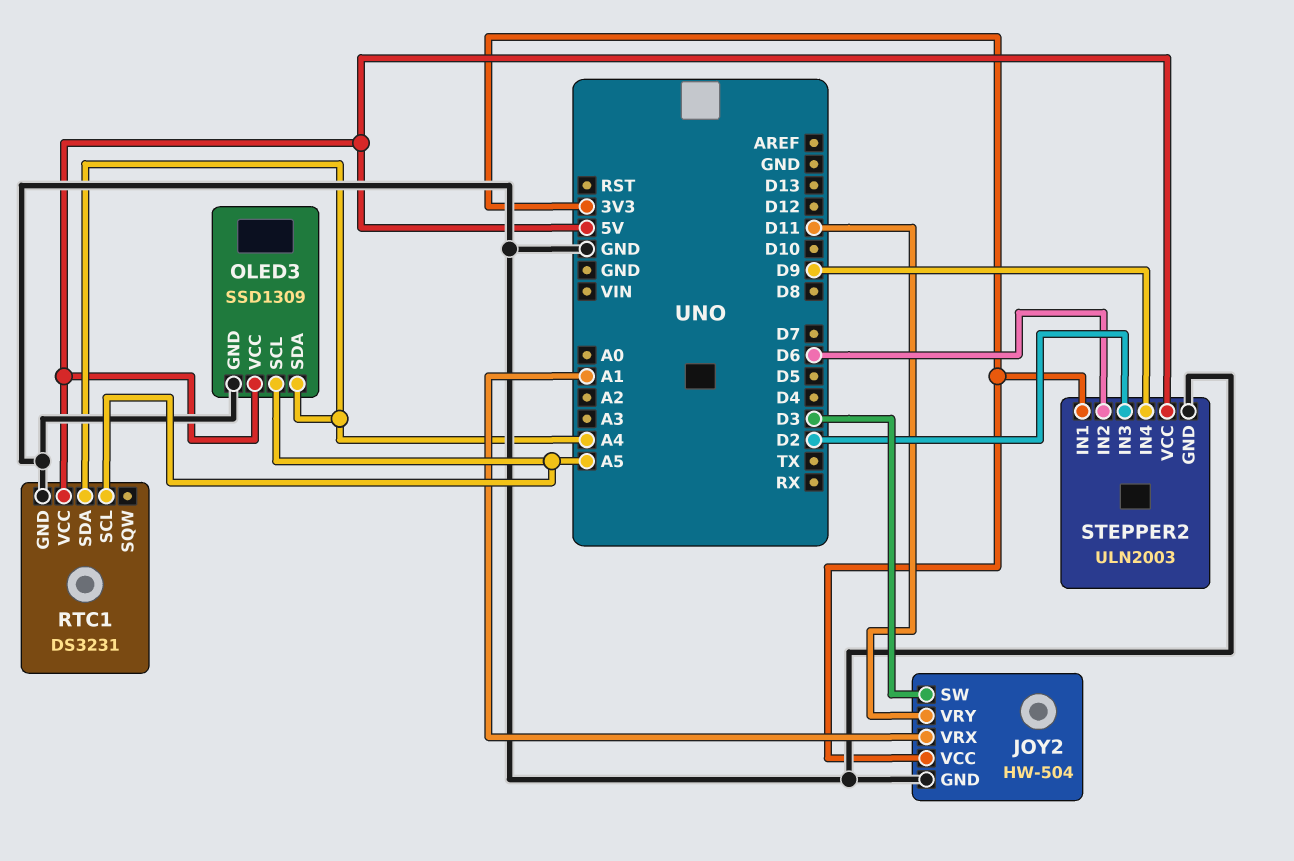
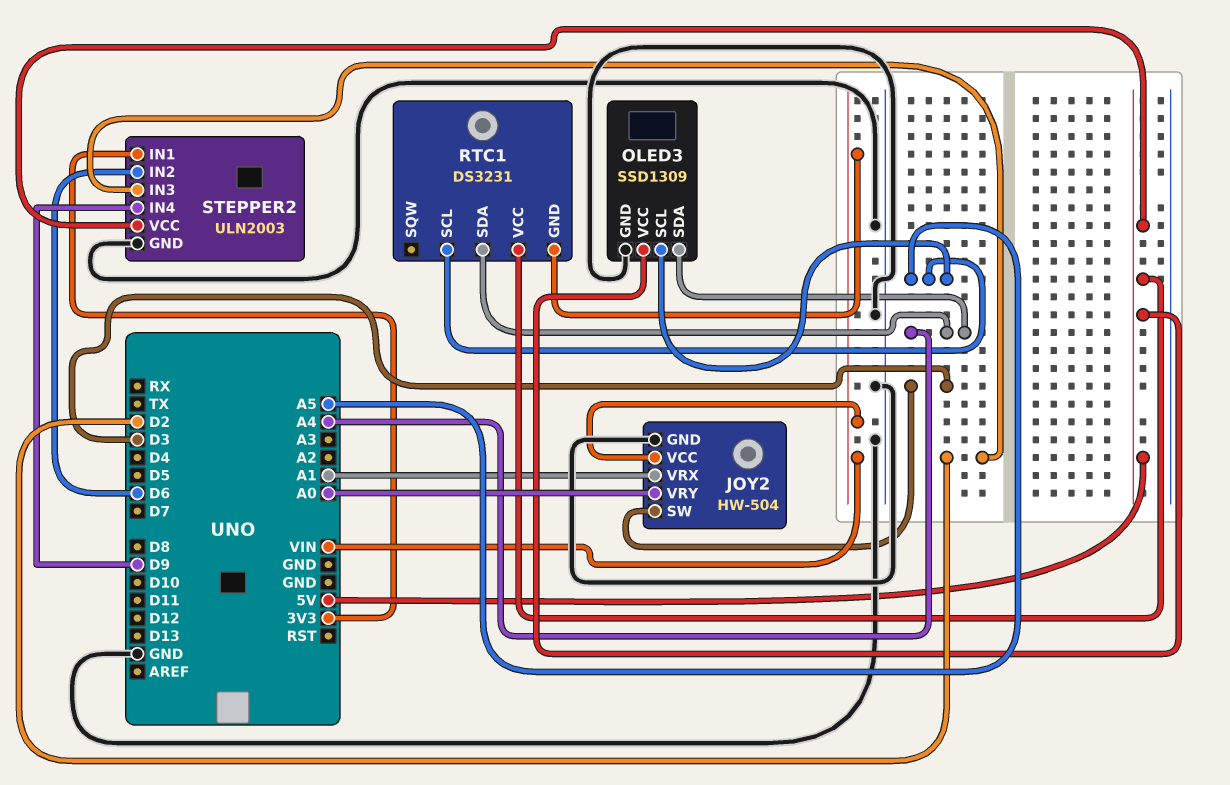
JOY2 pin VCC: 3V3 -> VIN
JOY2 pin VRY: D11 -> A0
RTC1 pin GND: GND -> VIN

